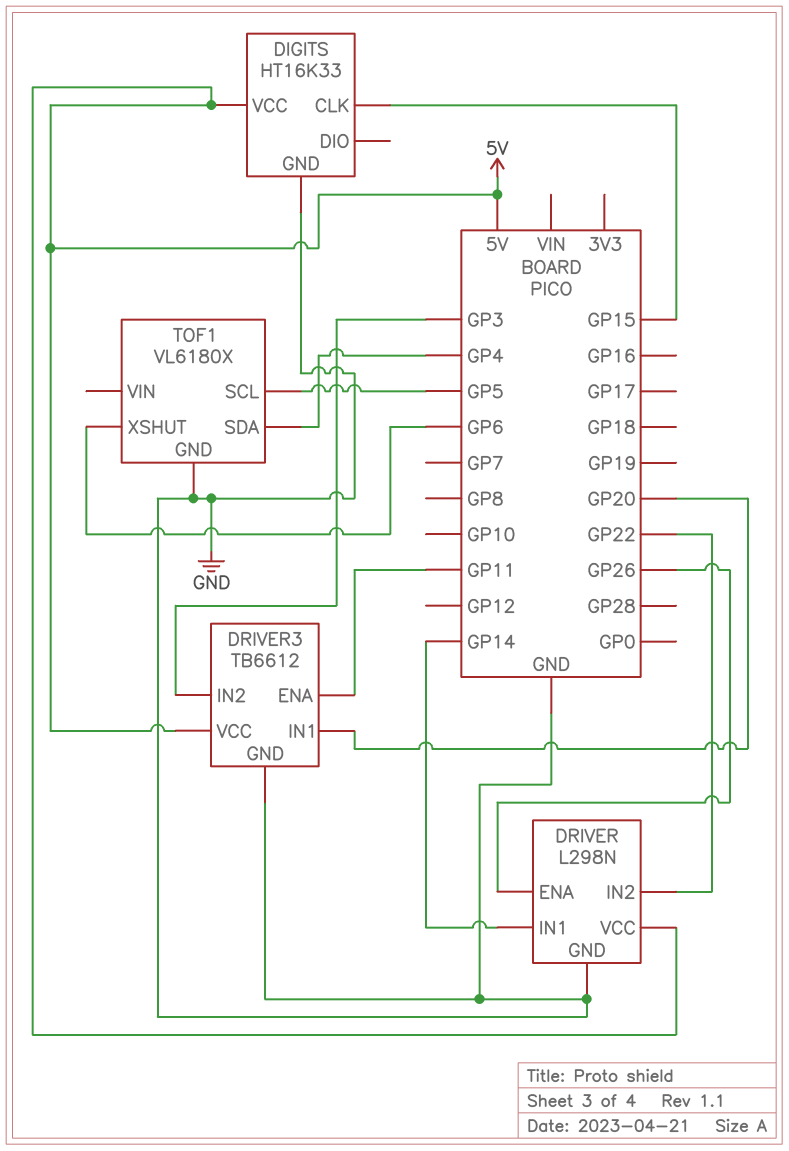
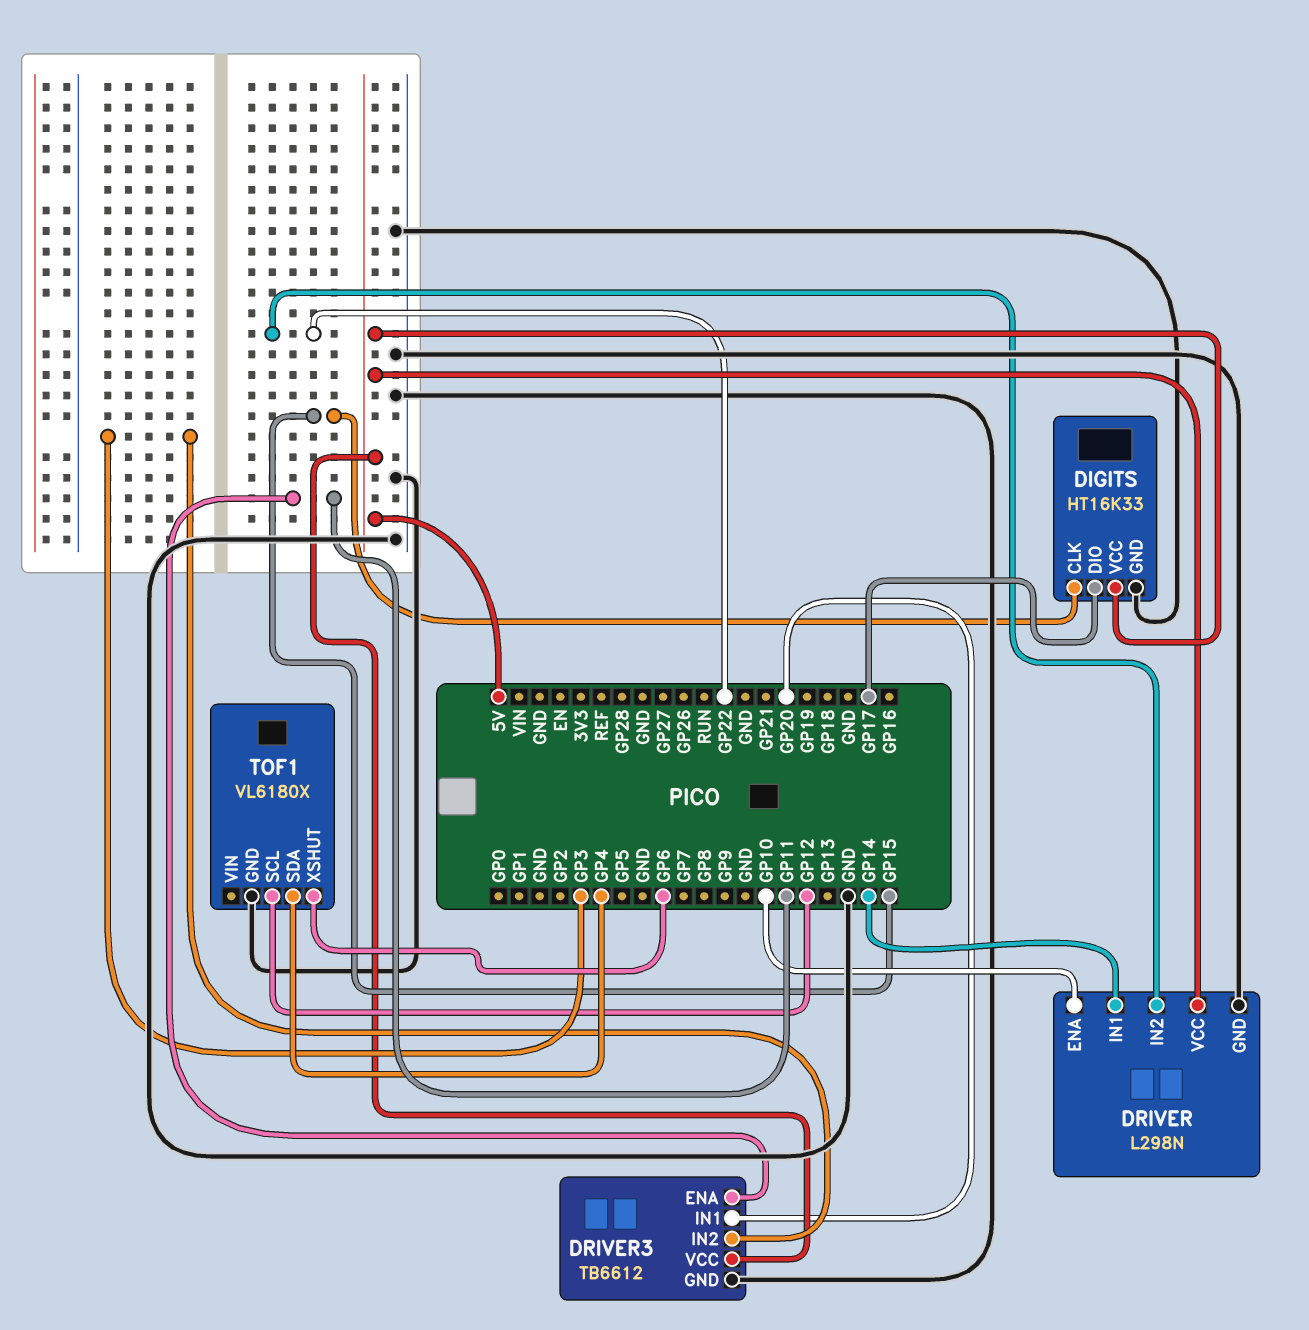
DIGITS pin DIO: none -> GP17
DRIVER pin ENA: GP26 -> GP10
TOF1 pin SCL: GP5 -> GP12

